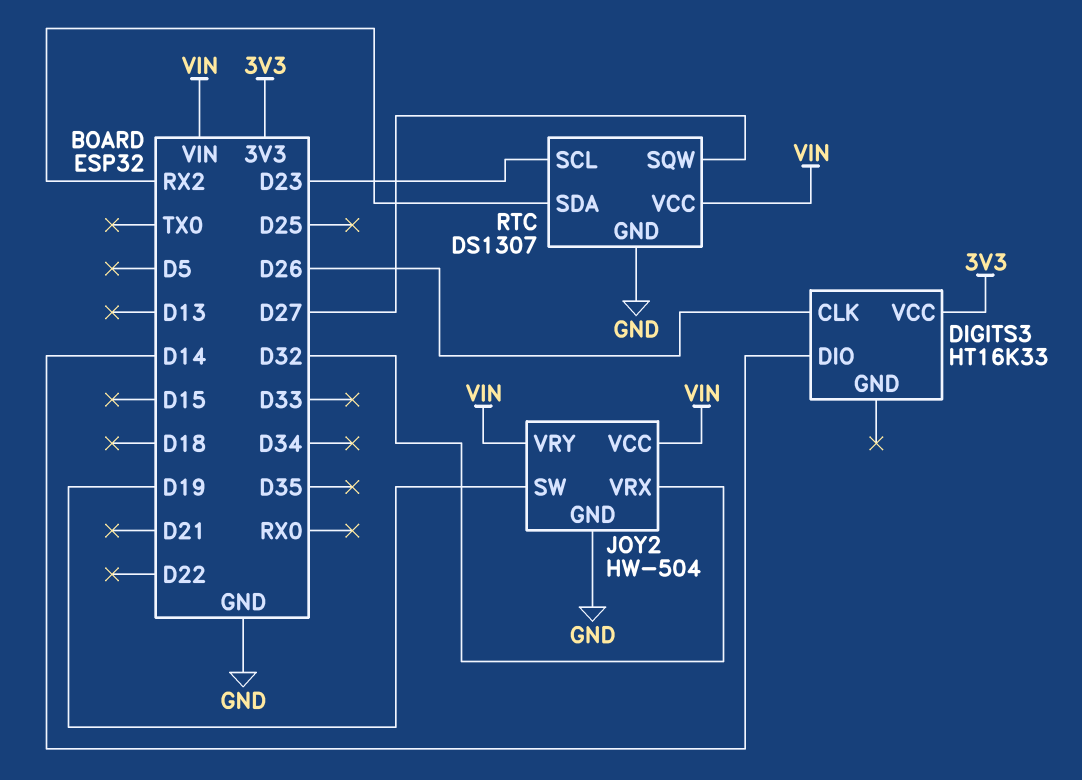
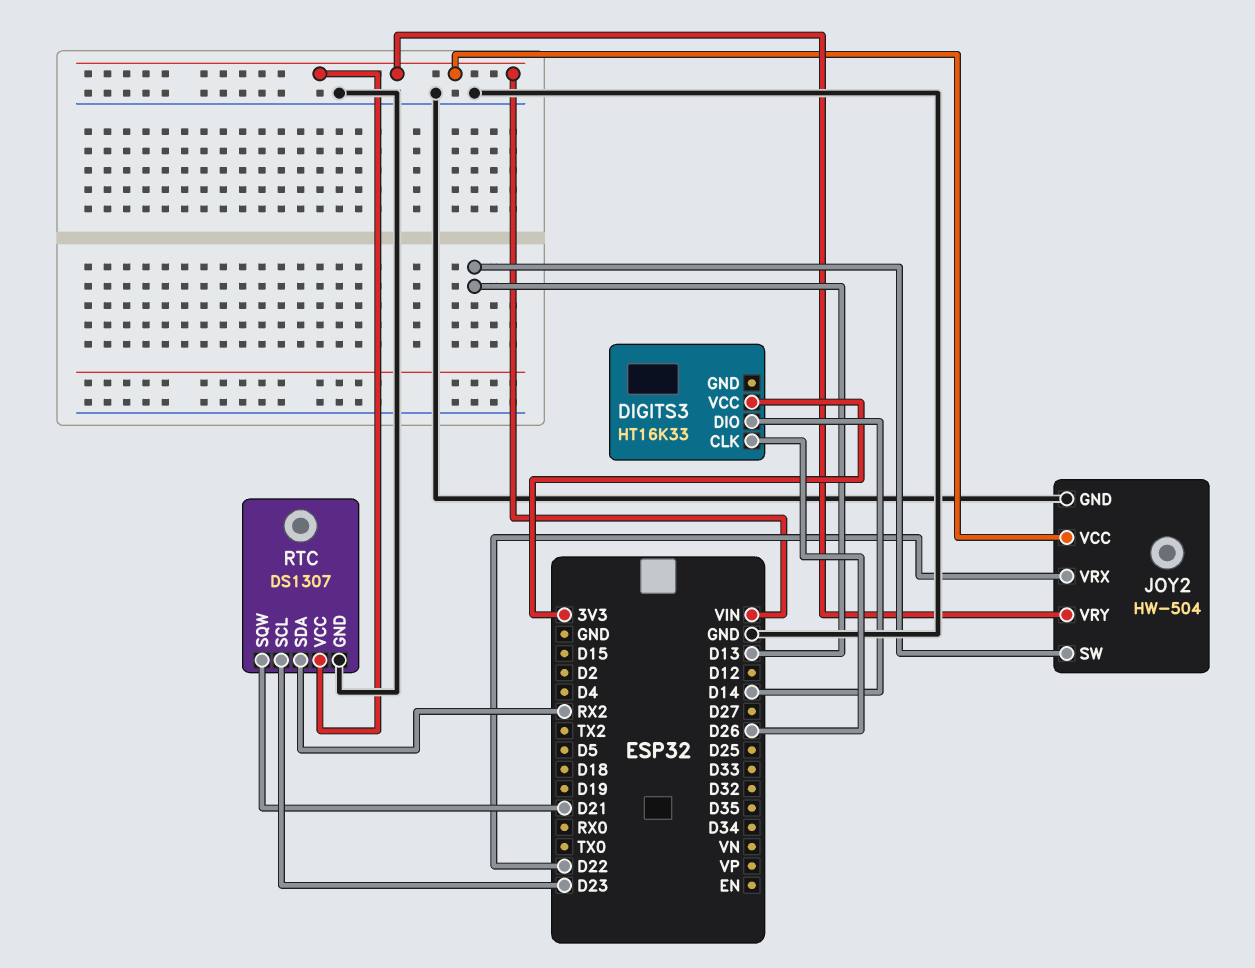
JOY2 pin SW: D19 -> D13
JOY2 pin VRX: D32 -> D22
RTC pin SQW: D27 -> D21

